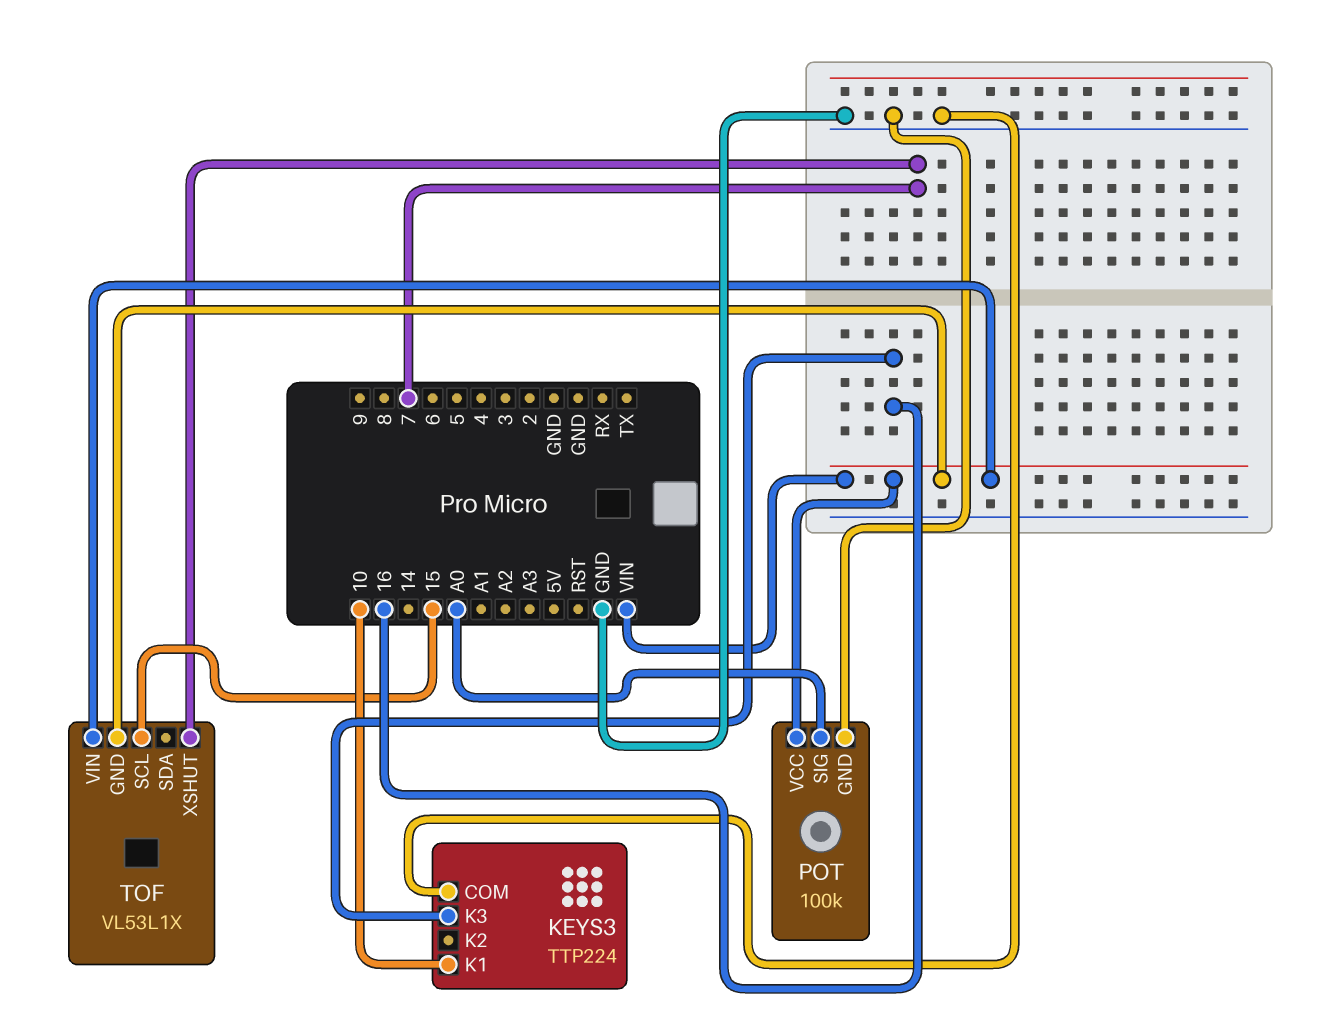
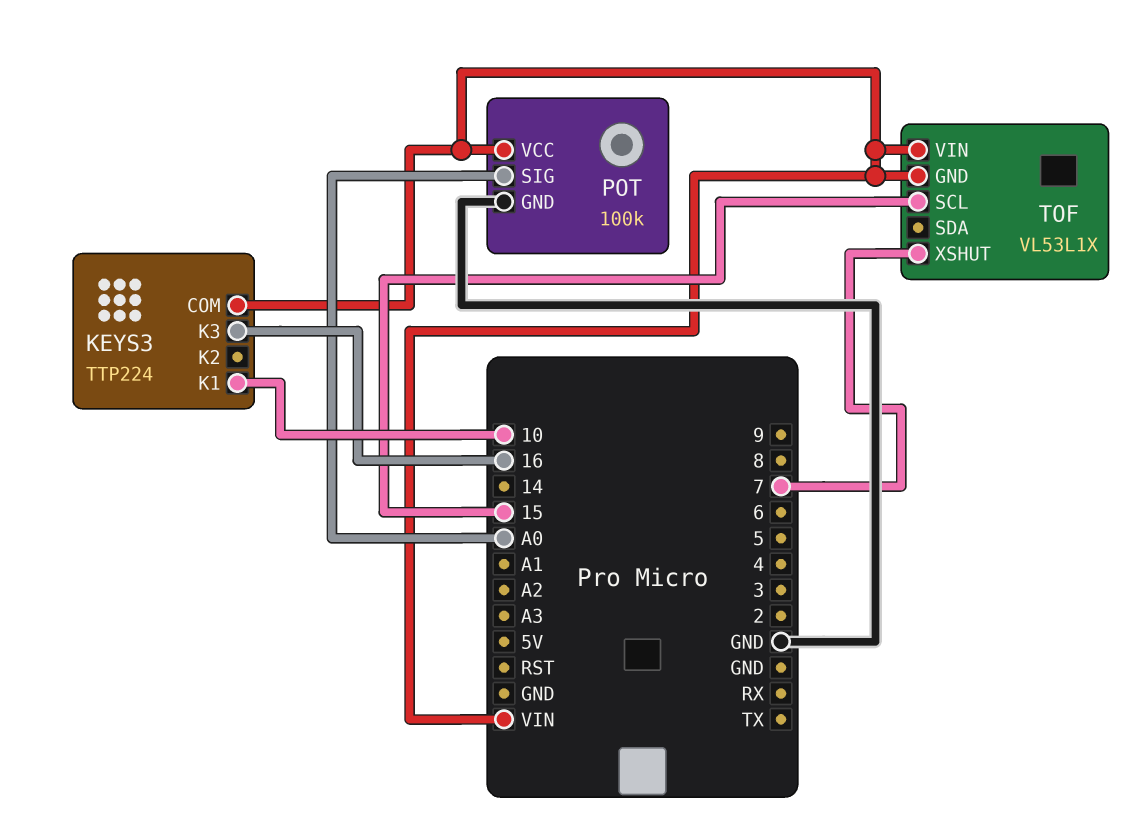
KEYS3 pin COM: GND -> VIN

